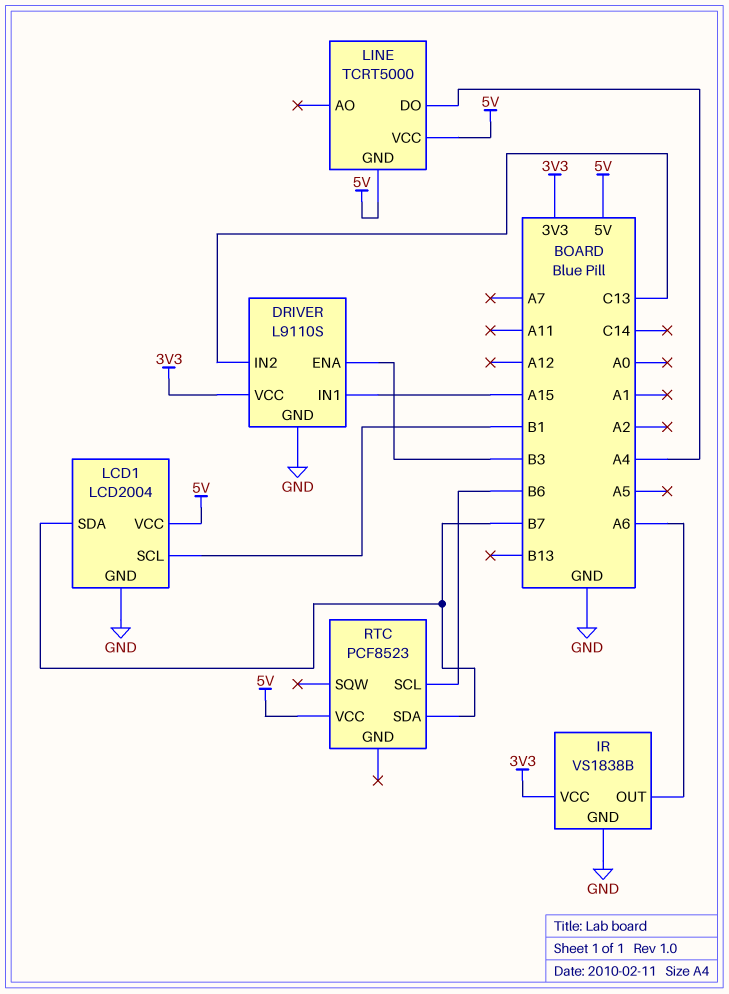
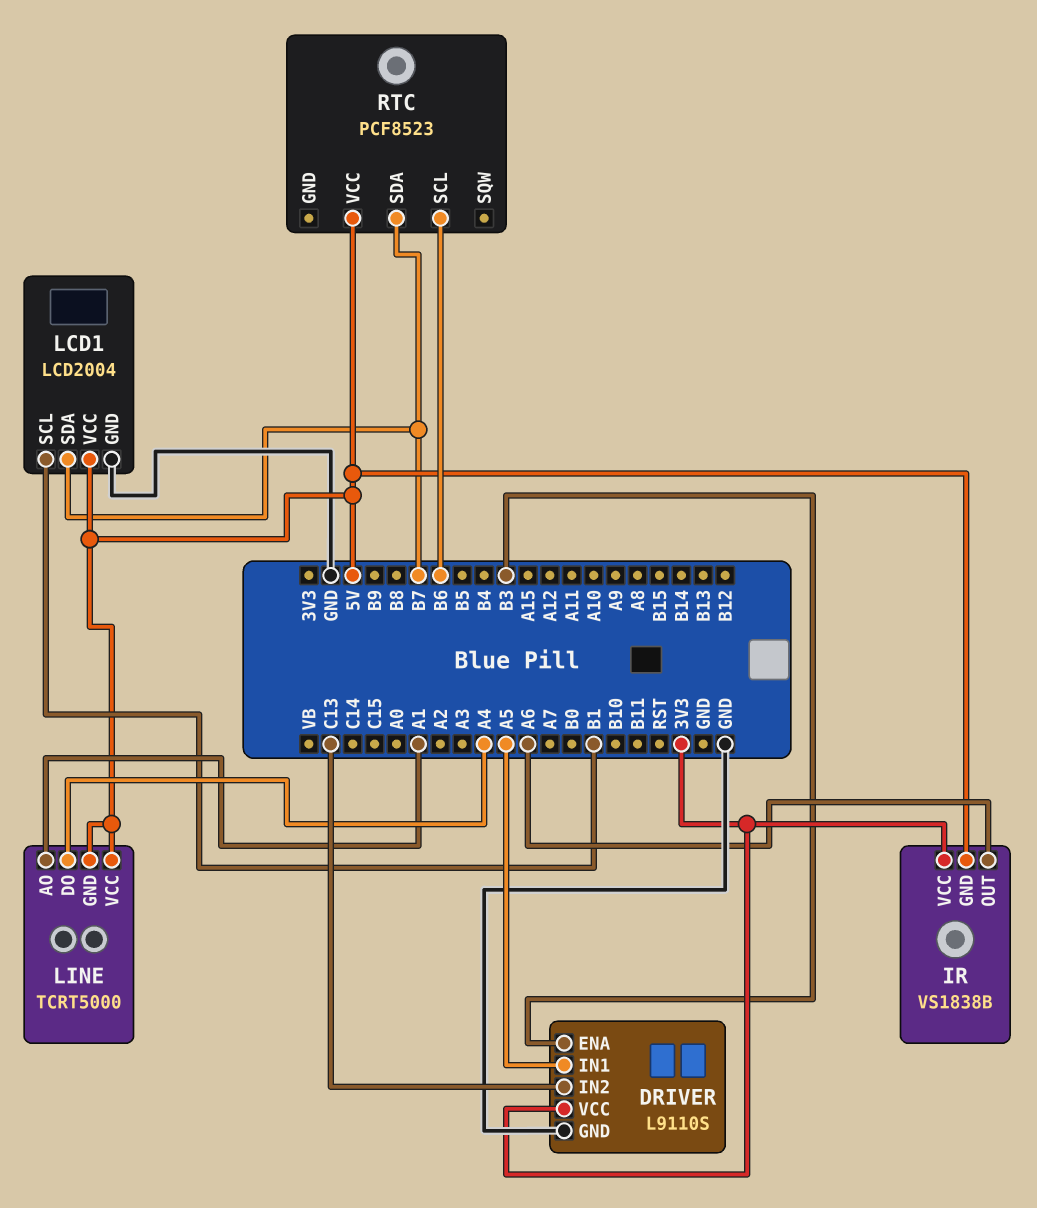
DRIVER pin IN1: A15 -> A5
IR pin GND: GND -> 5V
LINE pin AO: none -> A1

